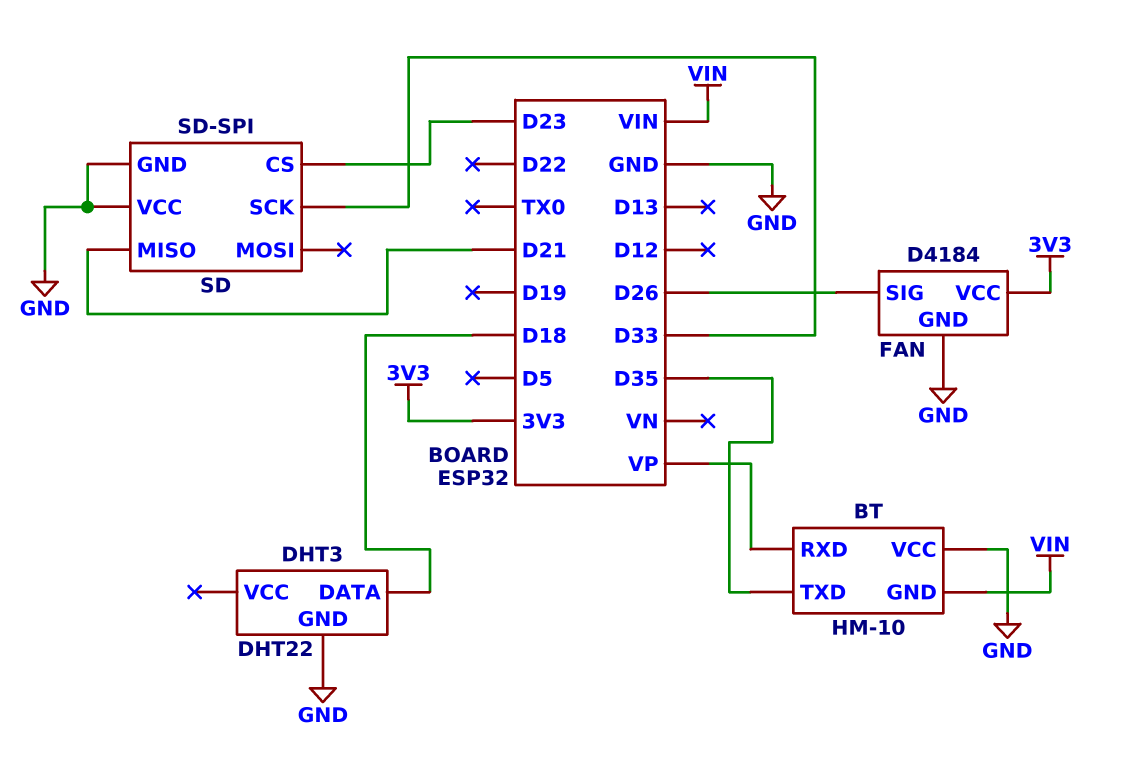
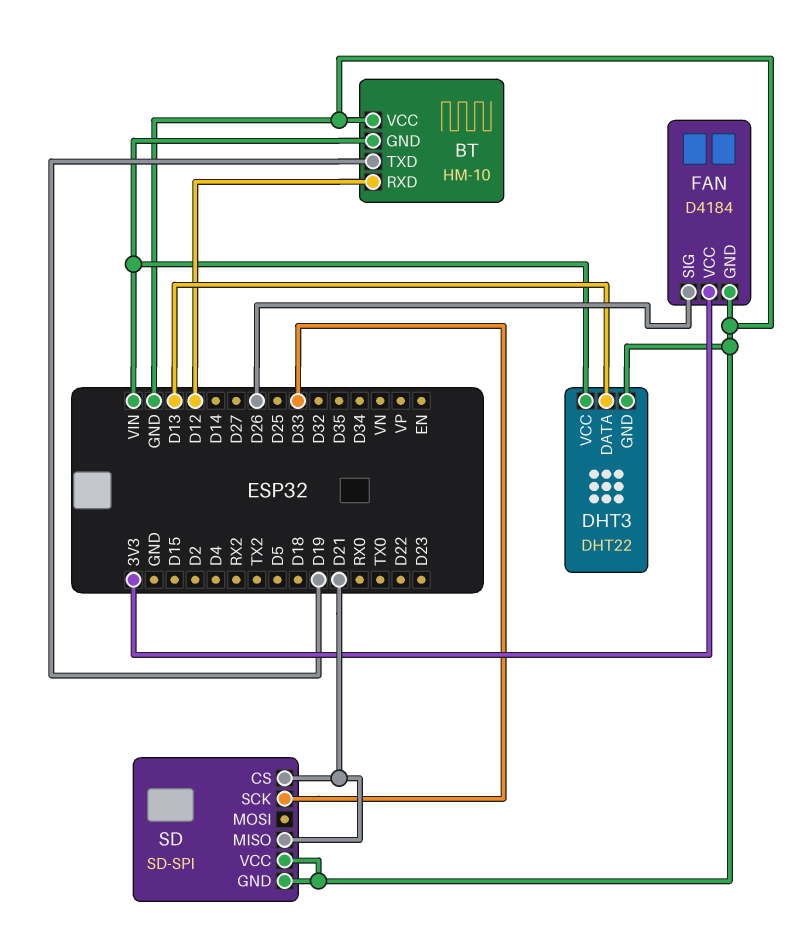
BT pin RXD: VP -> D12
BT pin TXD: D35 -> D19
DHT3 pin DATA: D18 -> D13
DHT3 pin VCC: none -> VIN
SD pin CS: D23 -> D21

